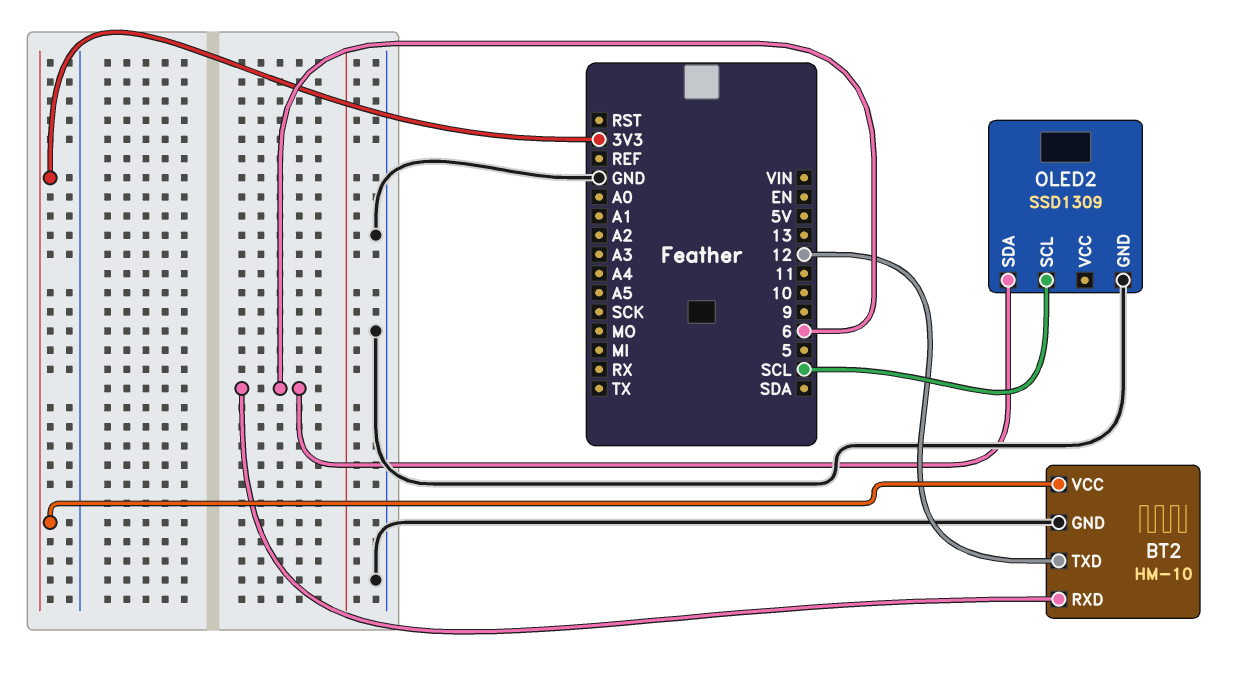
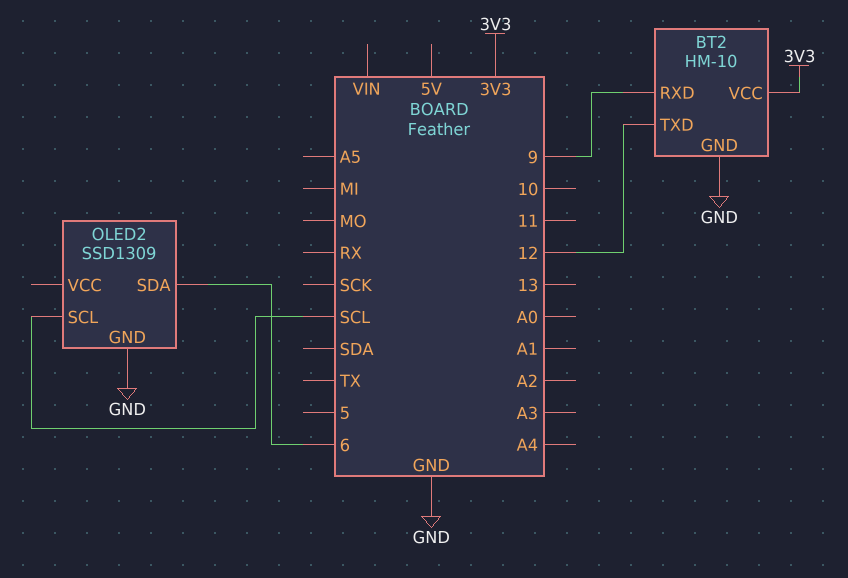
BT2 pin RXD: 6 -> 9

